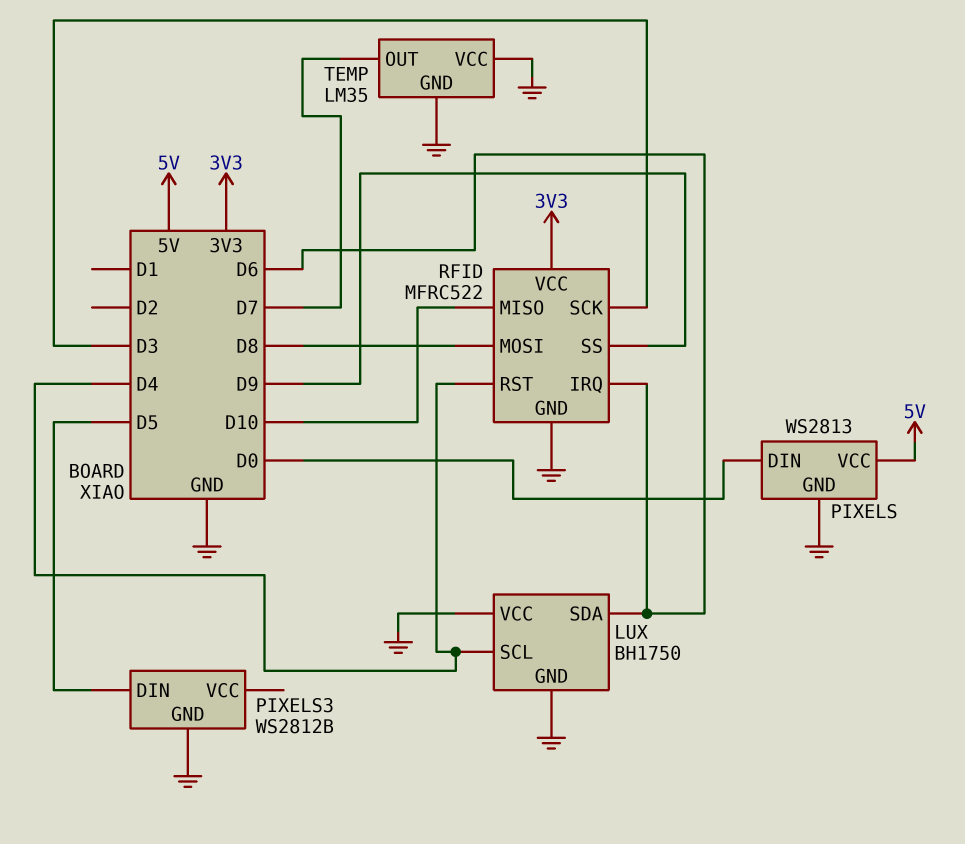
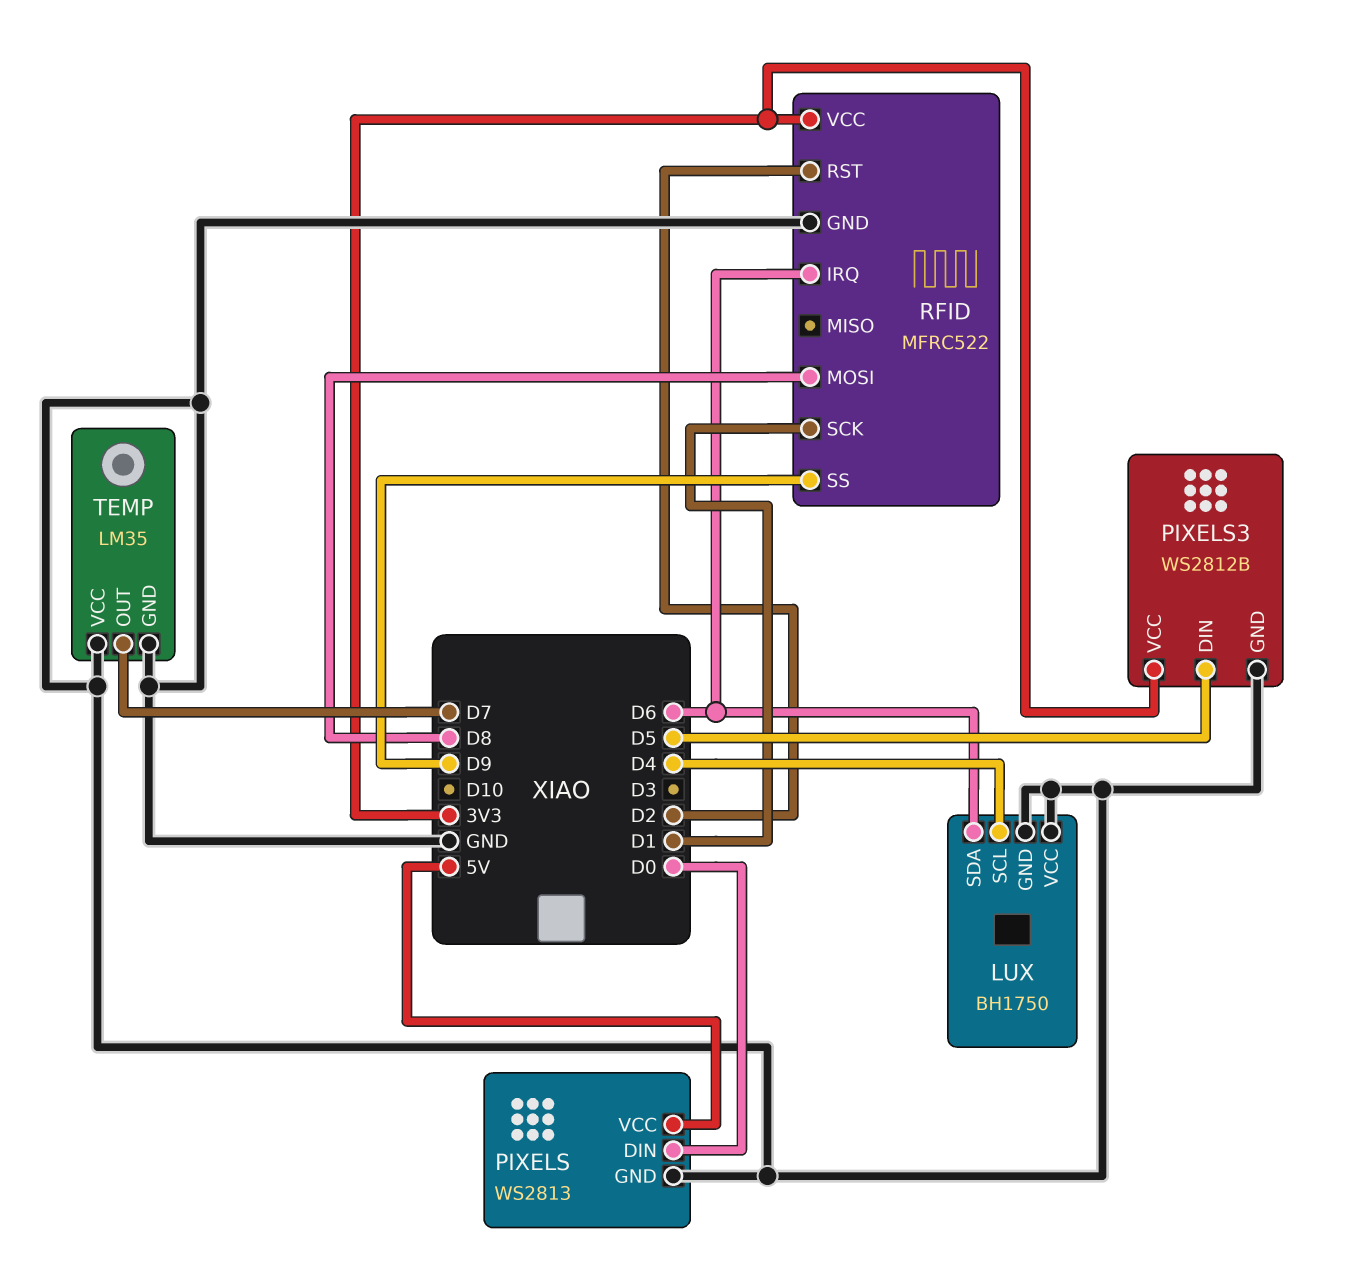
PIXELS3 pin VCC: none -> 3V3
RFID pin MISO: D10 -> none
RFID pin RST: D4 -> D2
RFID pin SCK: D3 -> D1

